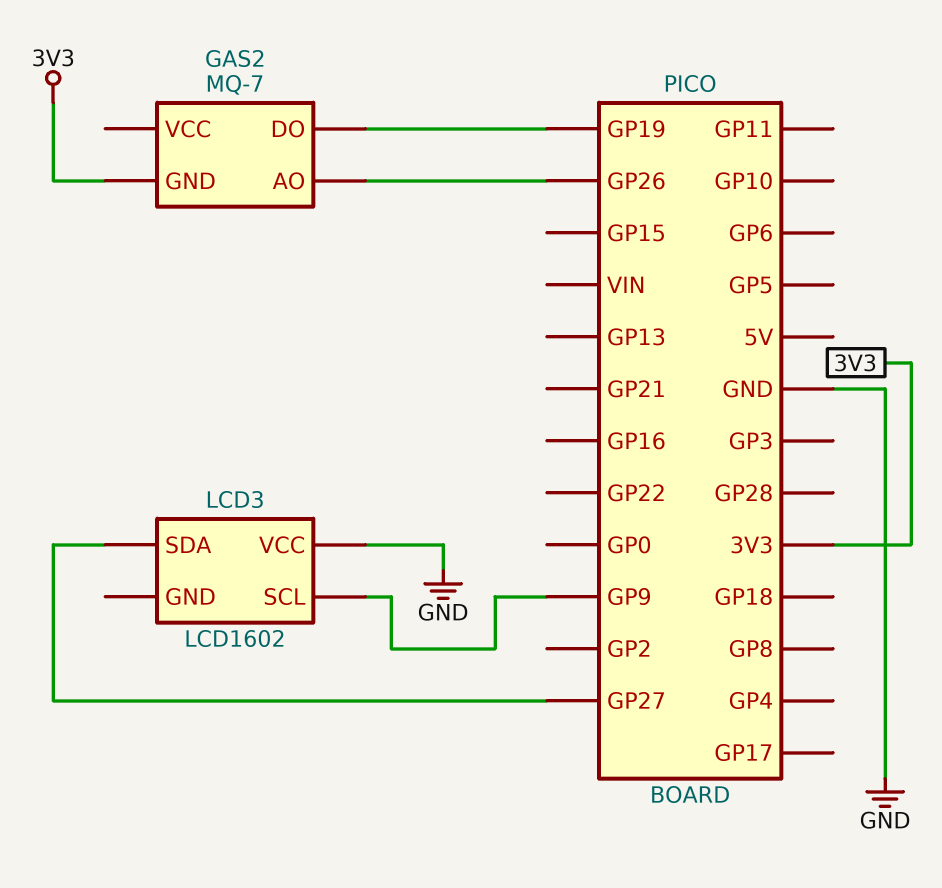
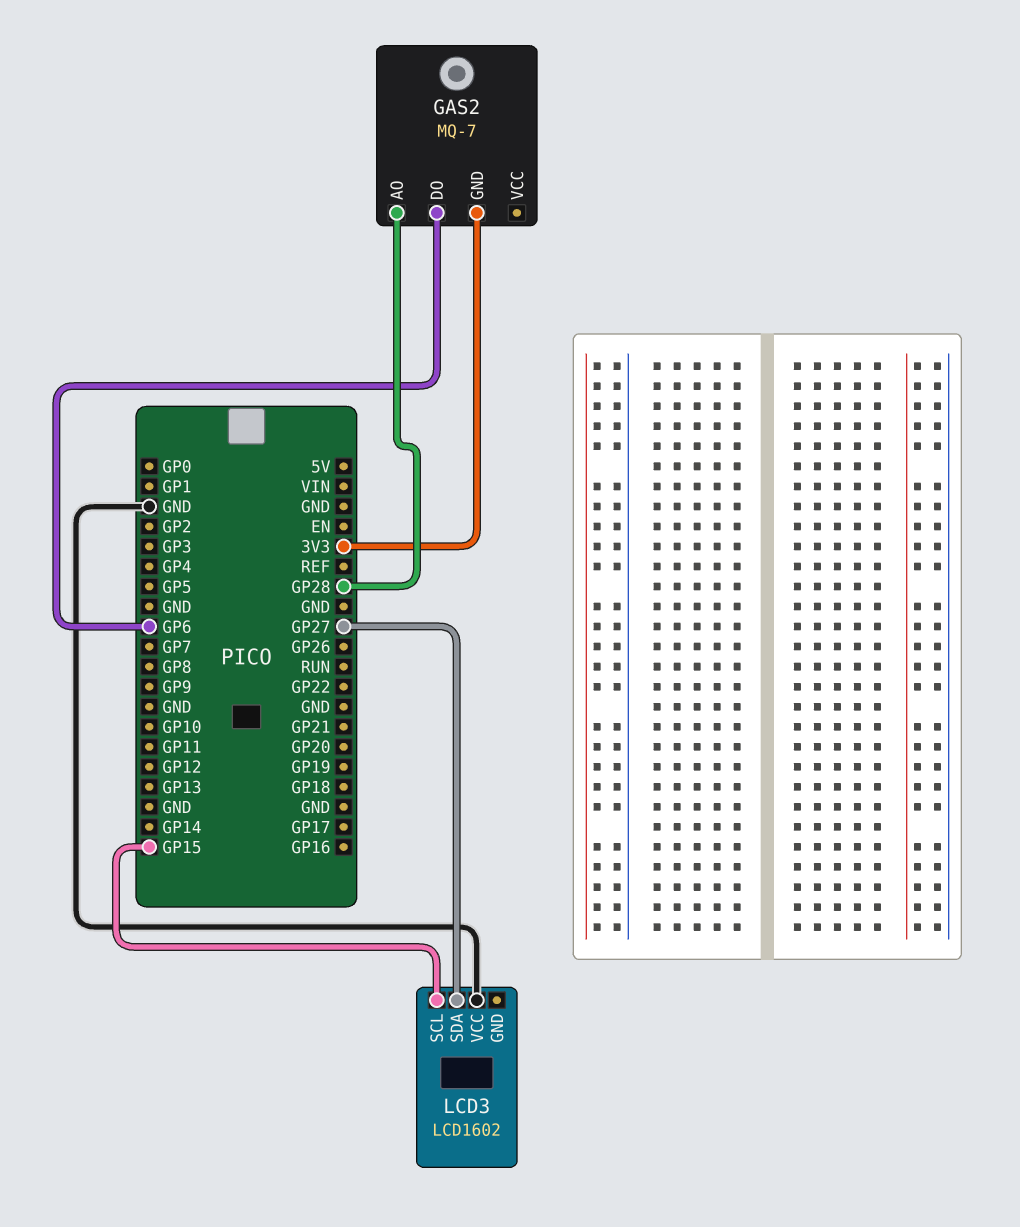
GAS2 pin AO: GP26 -> GP28
GAS2 pin DO: GP19 -> GP6
LCD3 pin SCL: GP9 -> GP15

